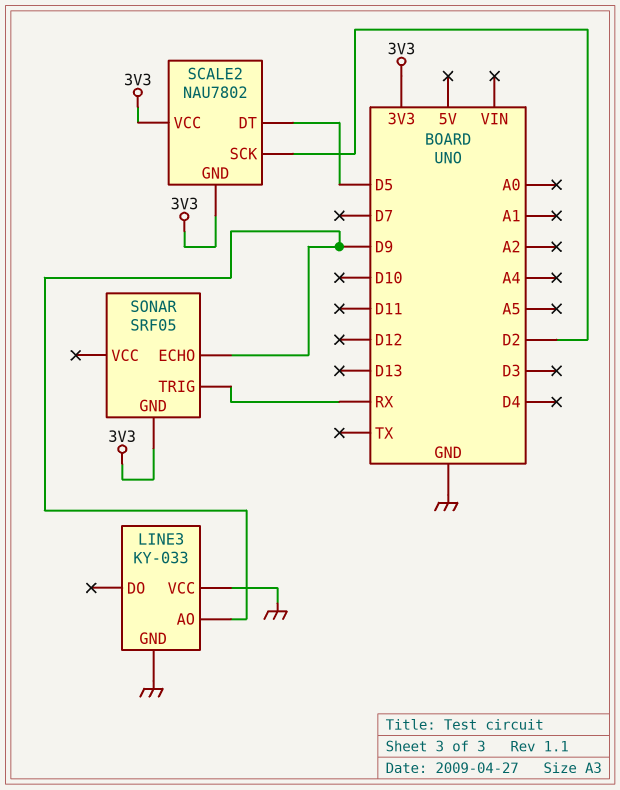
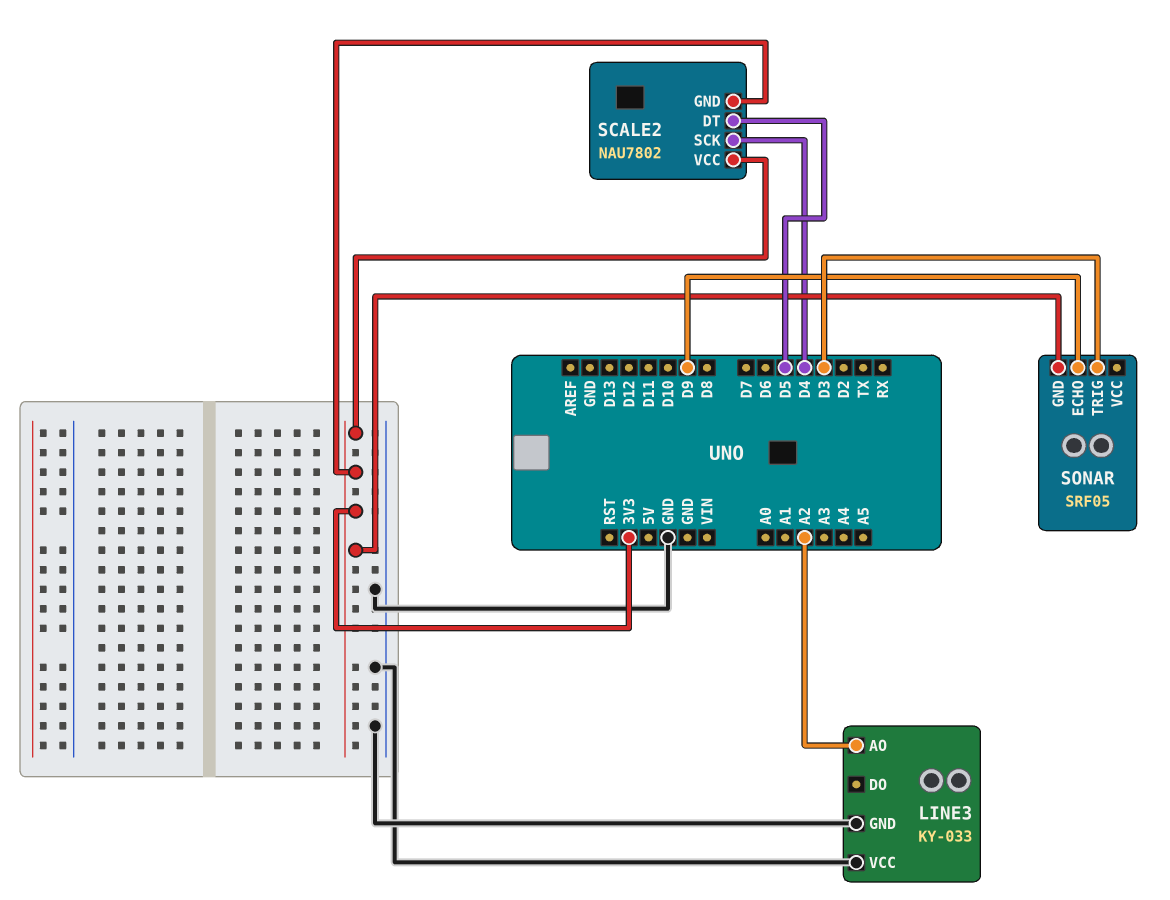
LINE3 pin AO: D9 -> A2
SCALE2 pin SCK: D2 -> D4
SONAR pin TRIG: RX -> D3

